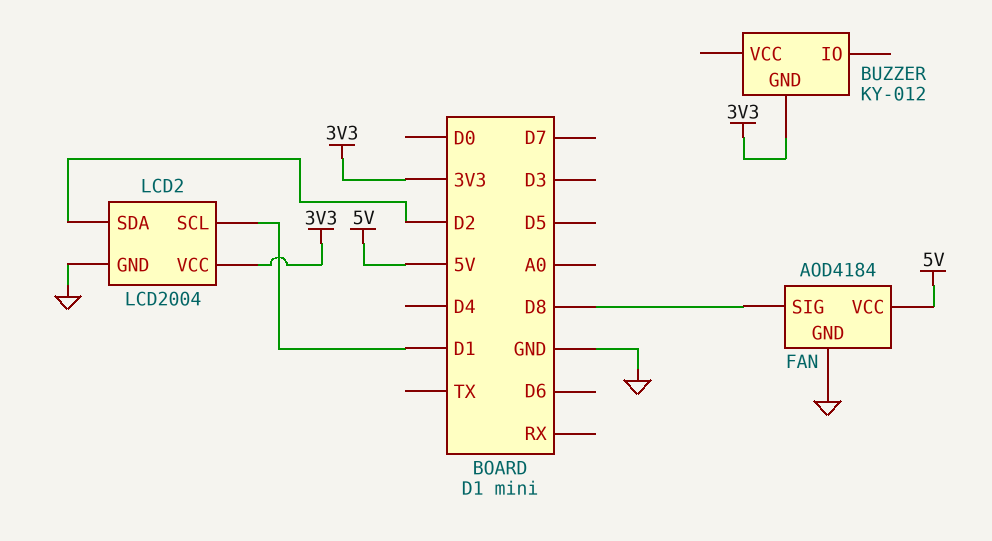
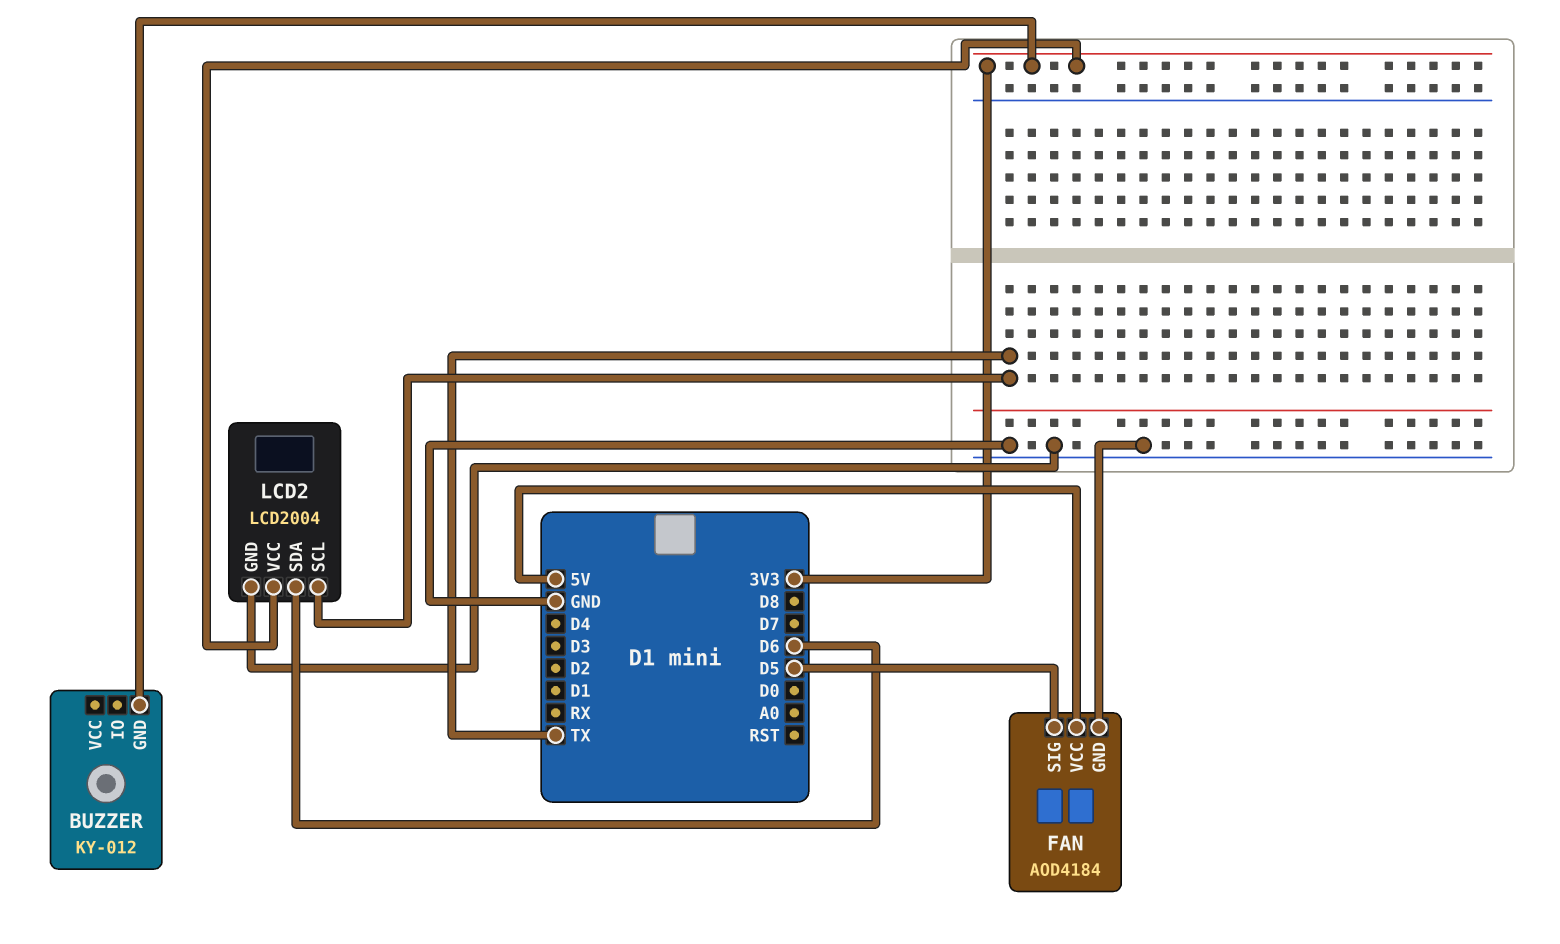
FAN pin SIG: D8 -> D5
LCD2 pin SCL: D1 -> TX
LCD2 pin SDA: D2 -> D6

